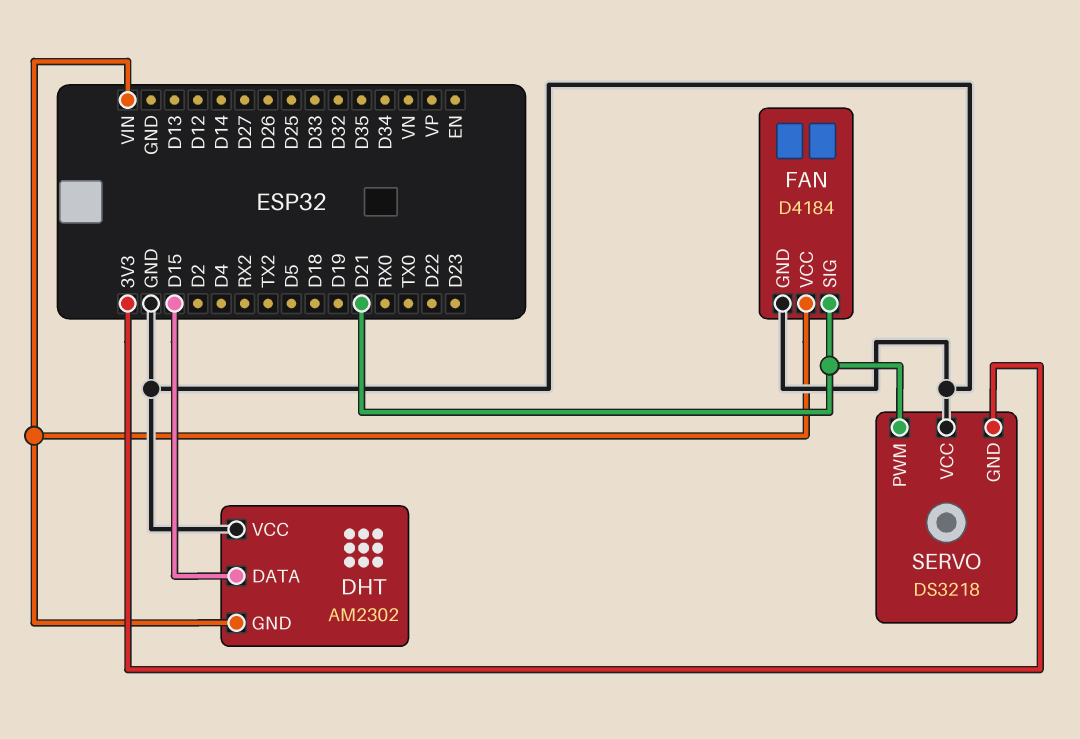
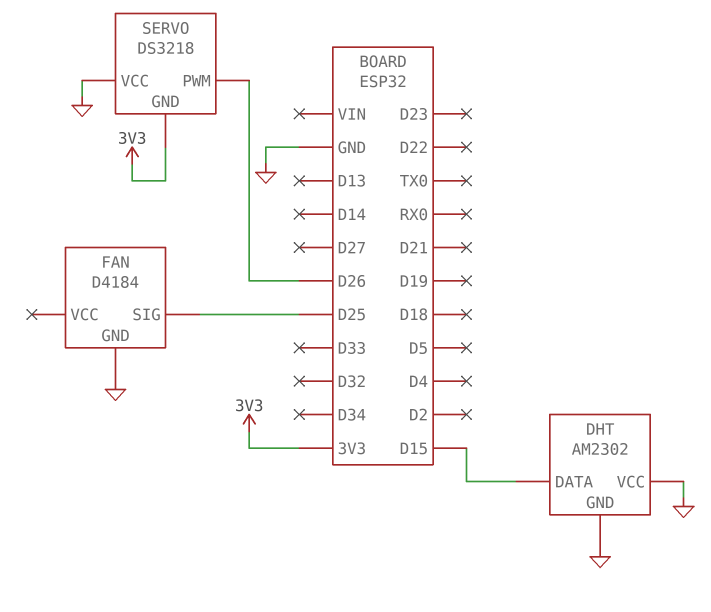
DHT pin GND: VIN -> GND
FAN pin SIG: D21 -> D25
FAN pin VCC: VIN -> none
SERVO pin PWM: D21 -> D26

